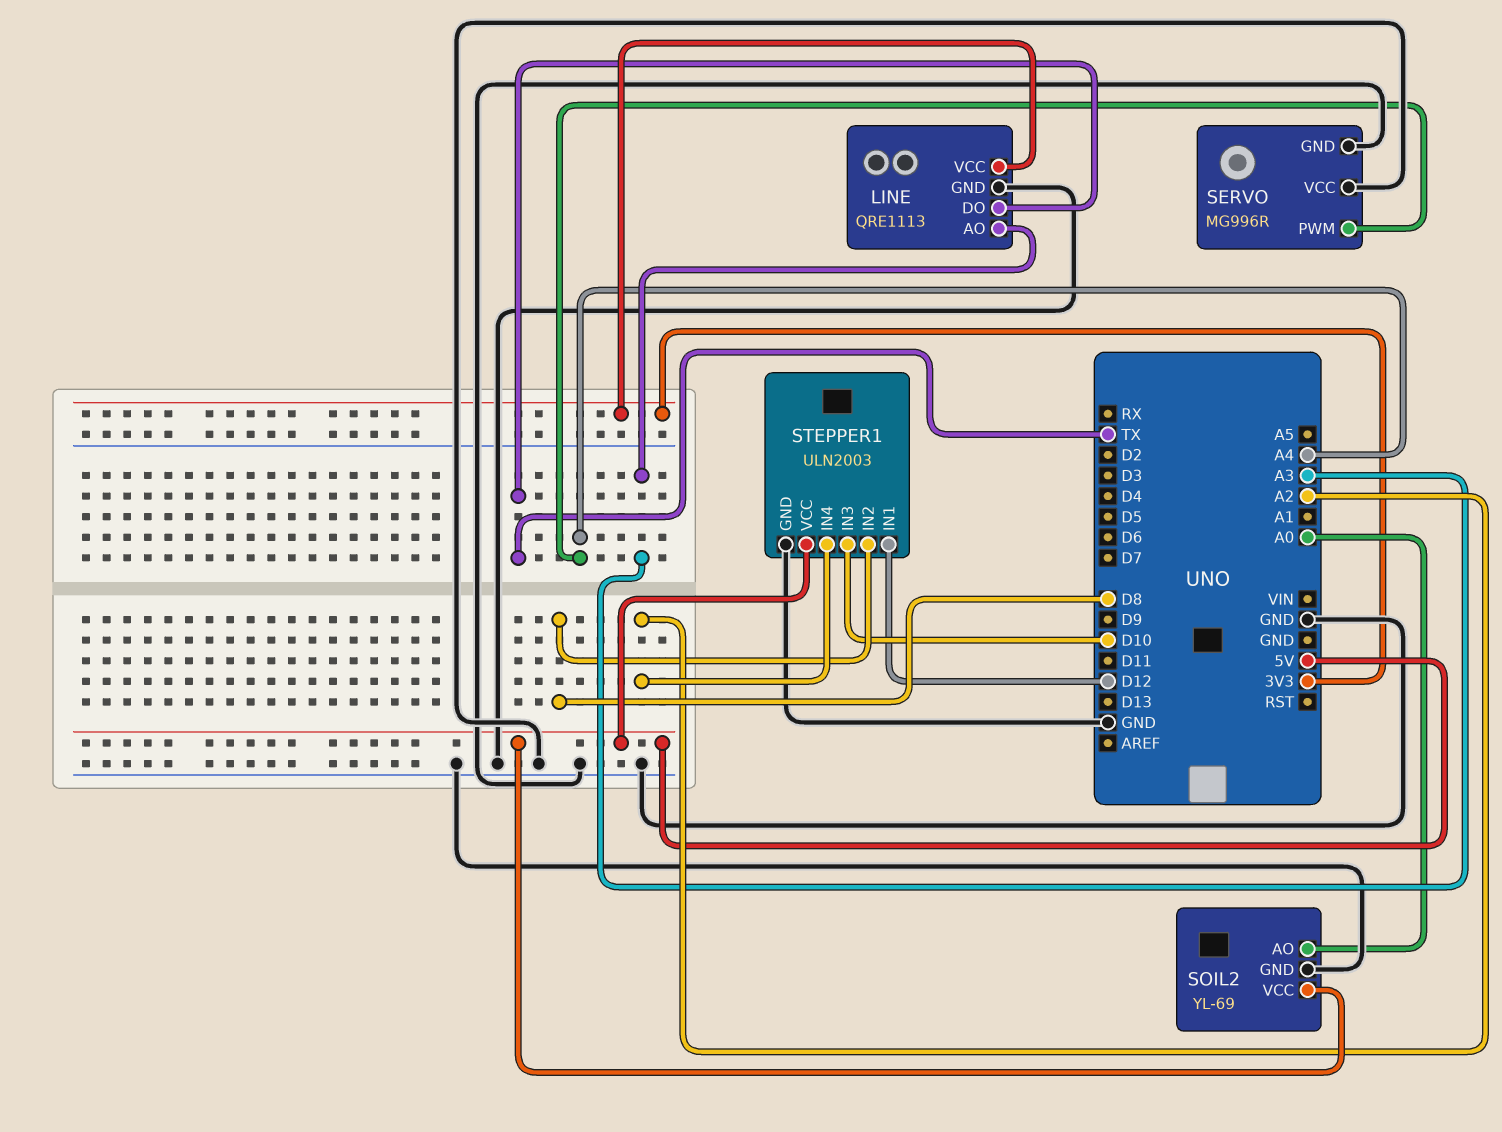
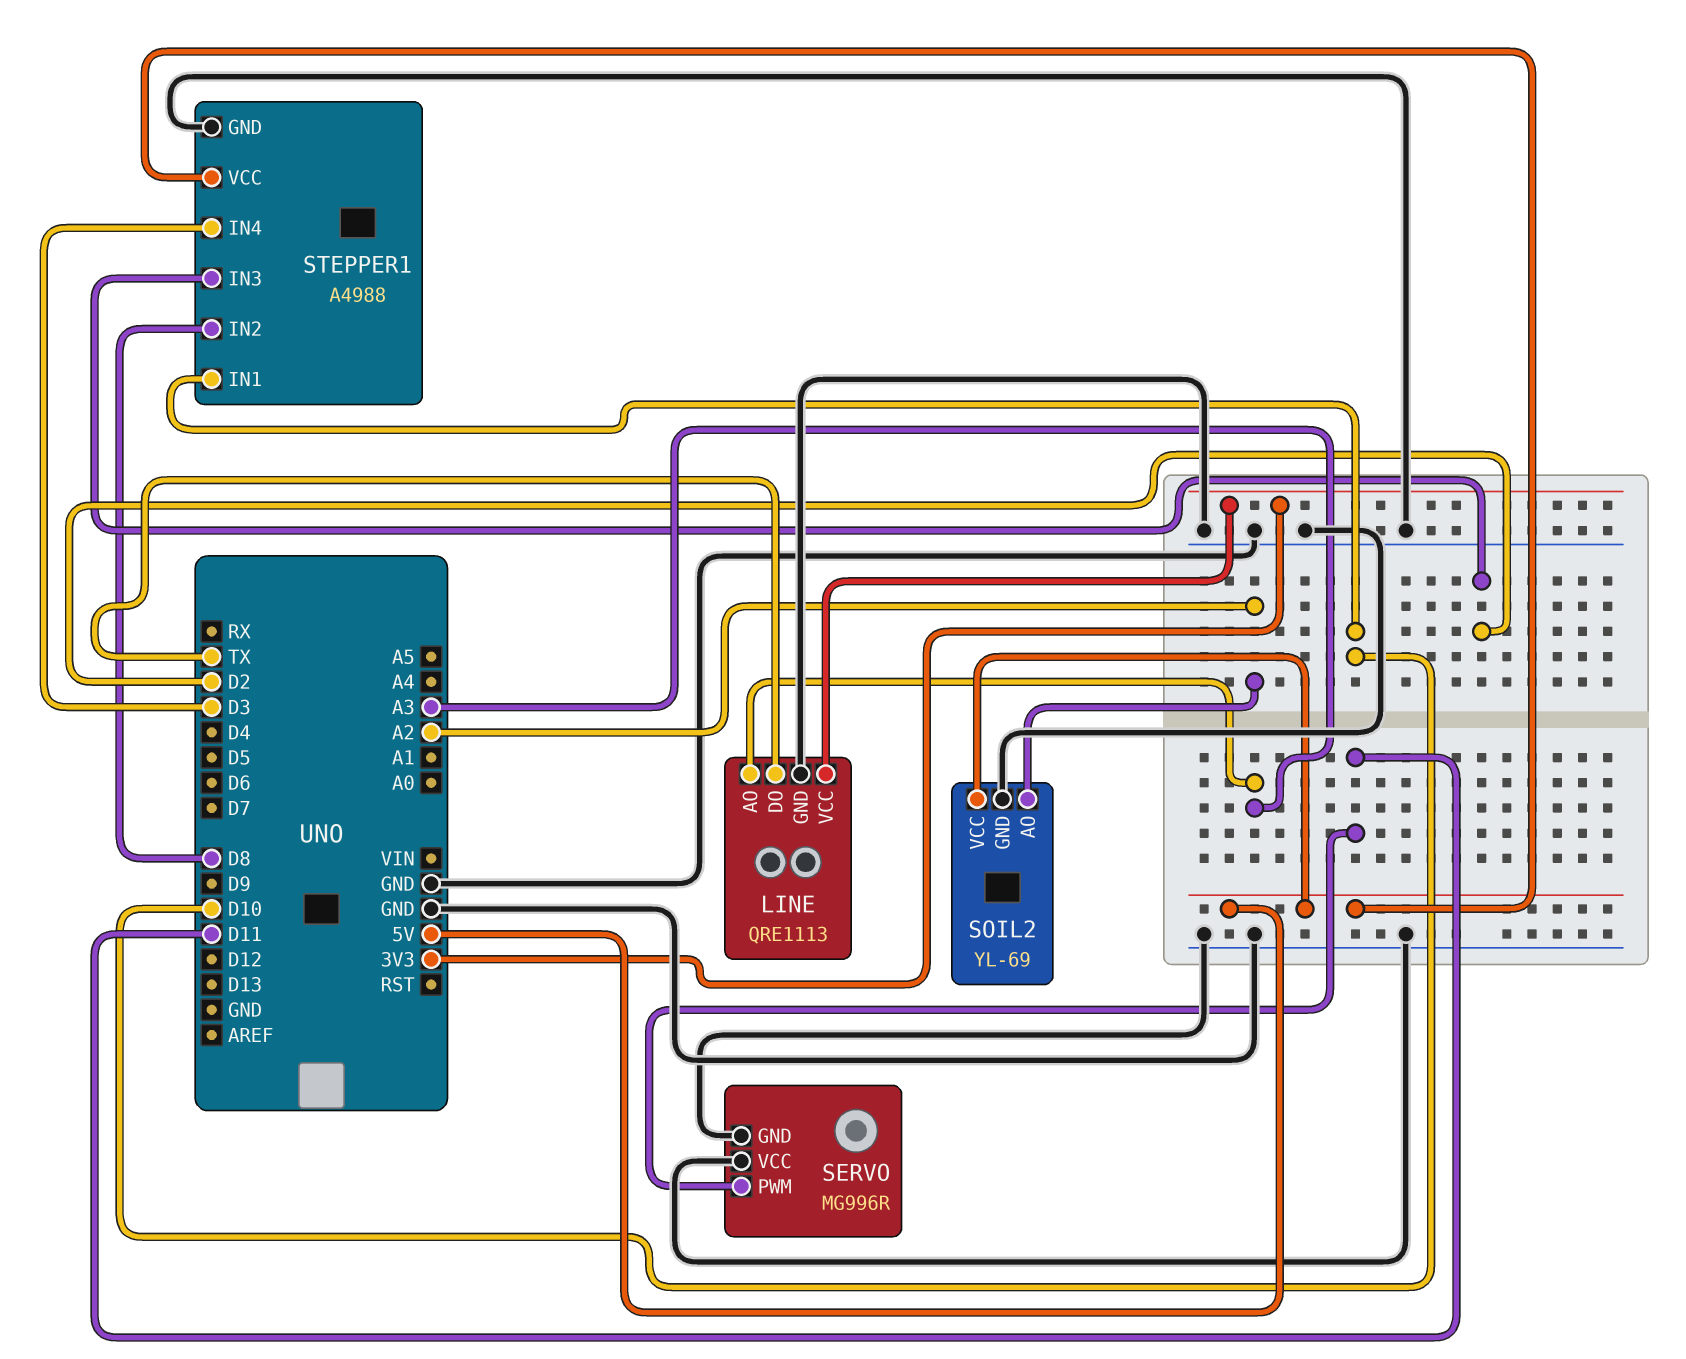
SERVO pin PWM: A4 -> D11
SOIL2 pin AO: A0 -> A2
STEPPER1: ULN2003 -> A4988
STEPPER1 pin IN1: D12 -> D10
STEPPER1 pin IN3: D10 -> D2
STEPPER1 pin IN4: A2 -> D3

